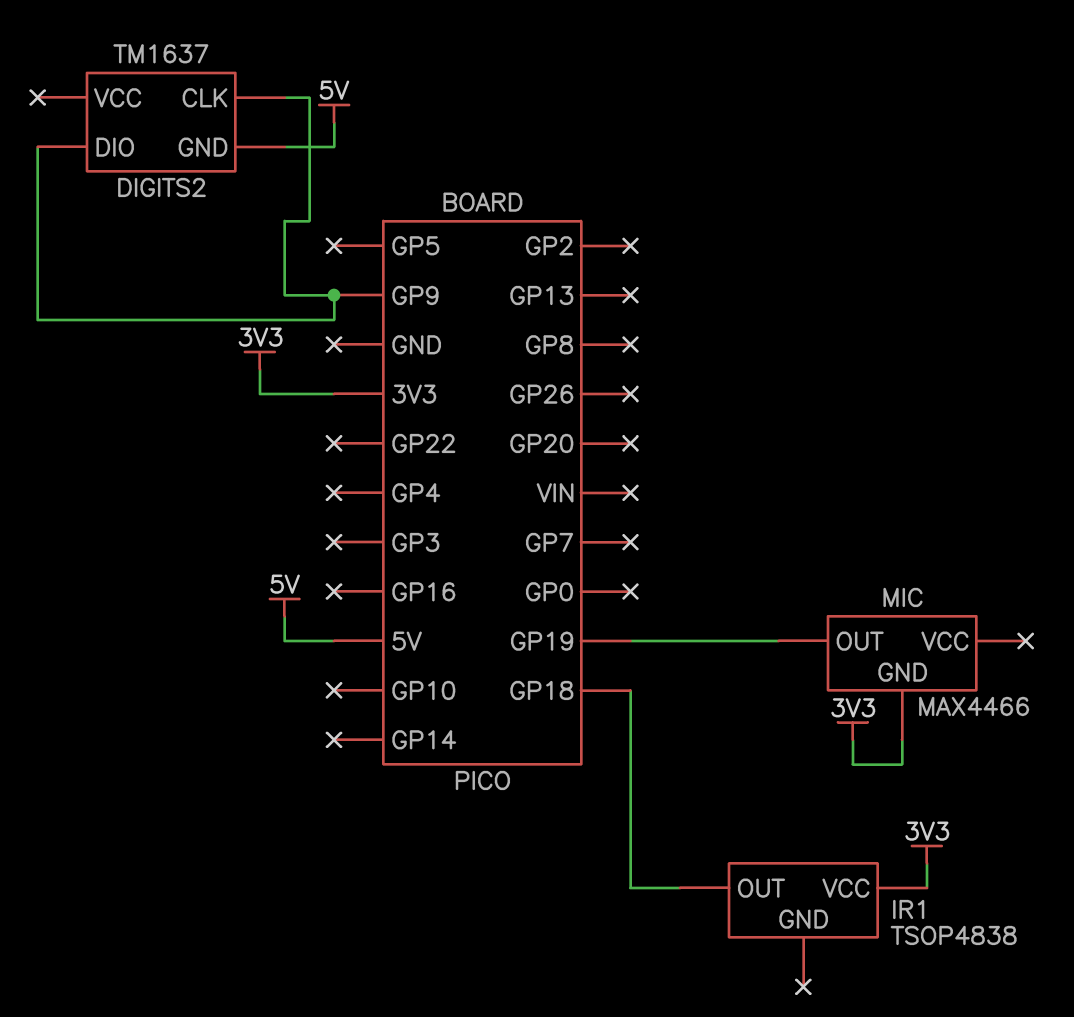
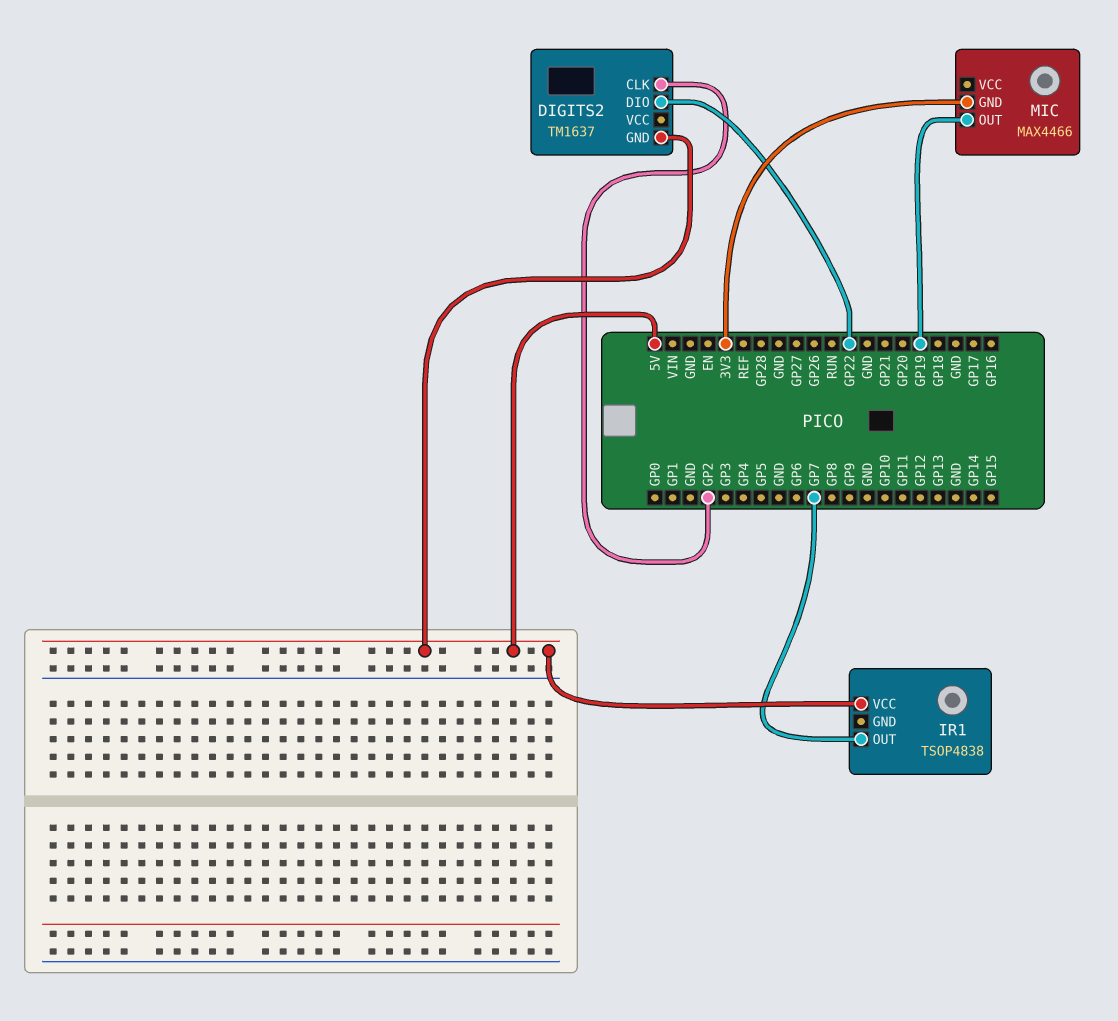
DIGITS2 pin CLK: GP9 -> GP2
DIGITS2 pin DIO: GP9 -> GP22
IR1 pin OUT: GP18 -> GP7
IR1 pin VCC: 3V3 -> 5V

